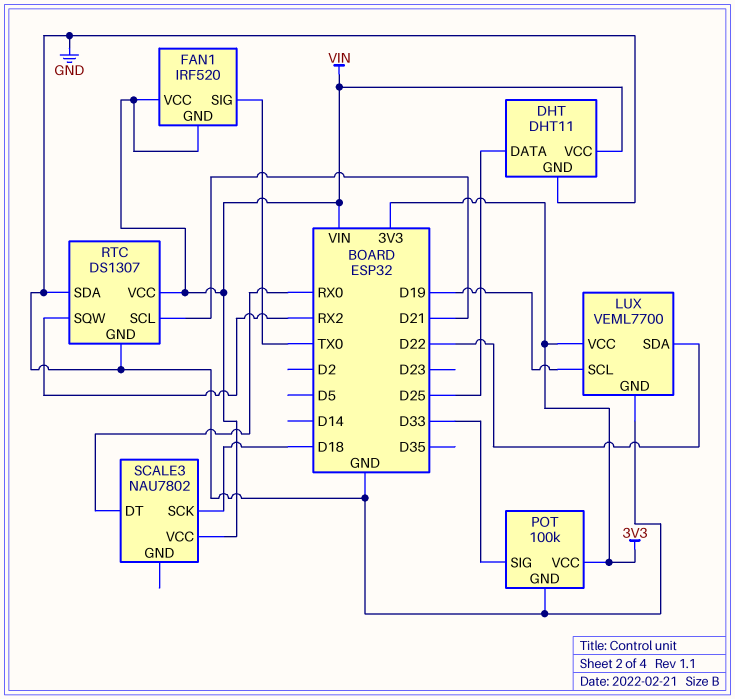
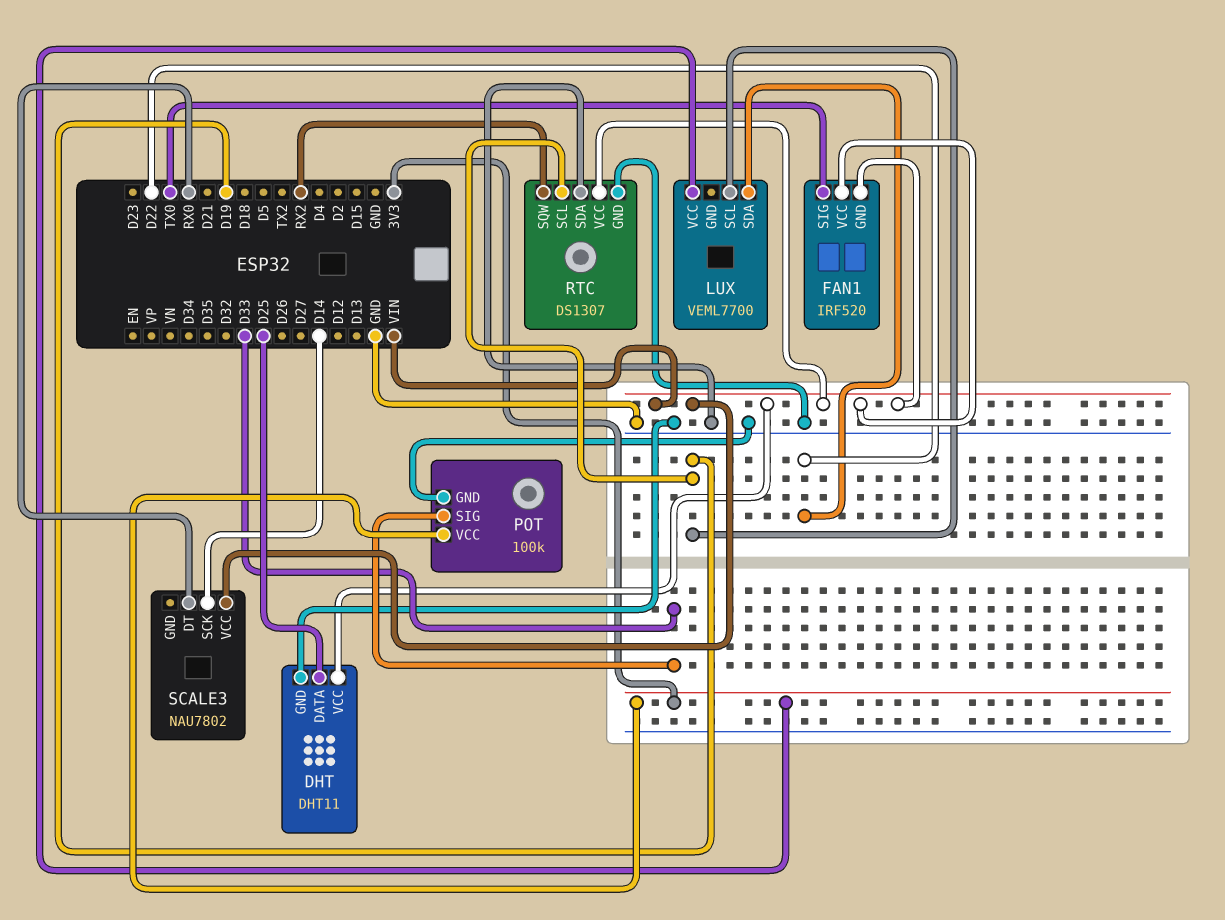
LUX pin GND: GND -> none
RTC pin SCL: D21 -> D19
SCALE3 pin SCK: D18 -> D14

